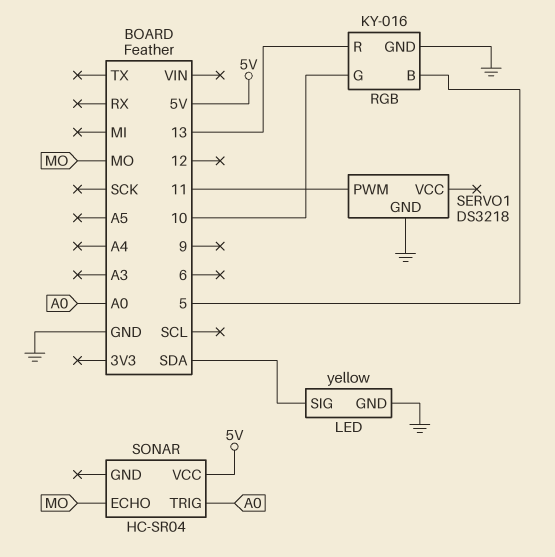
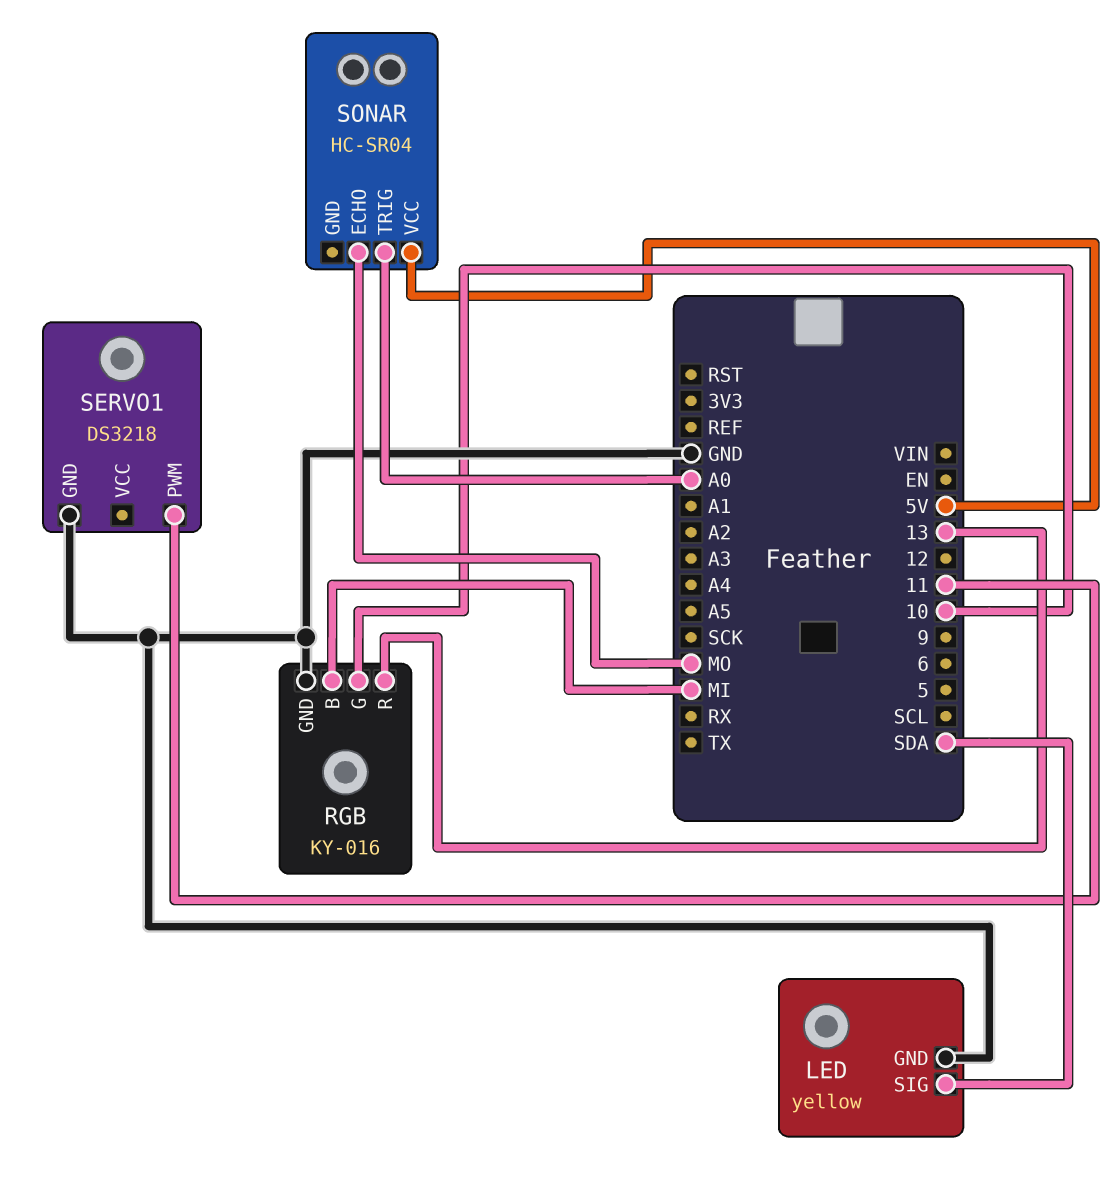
RGB pin B: 5 -> MI

